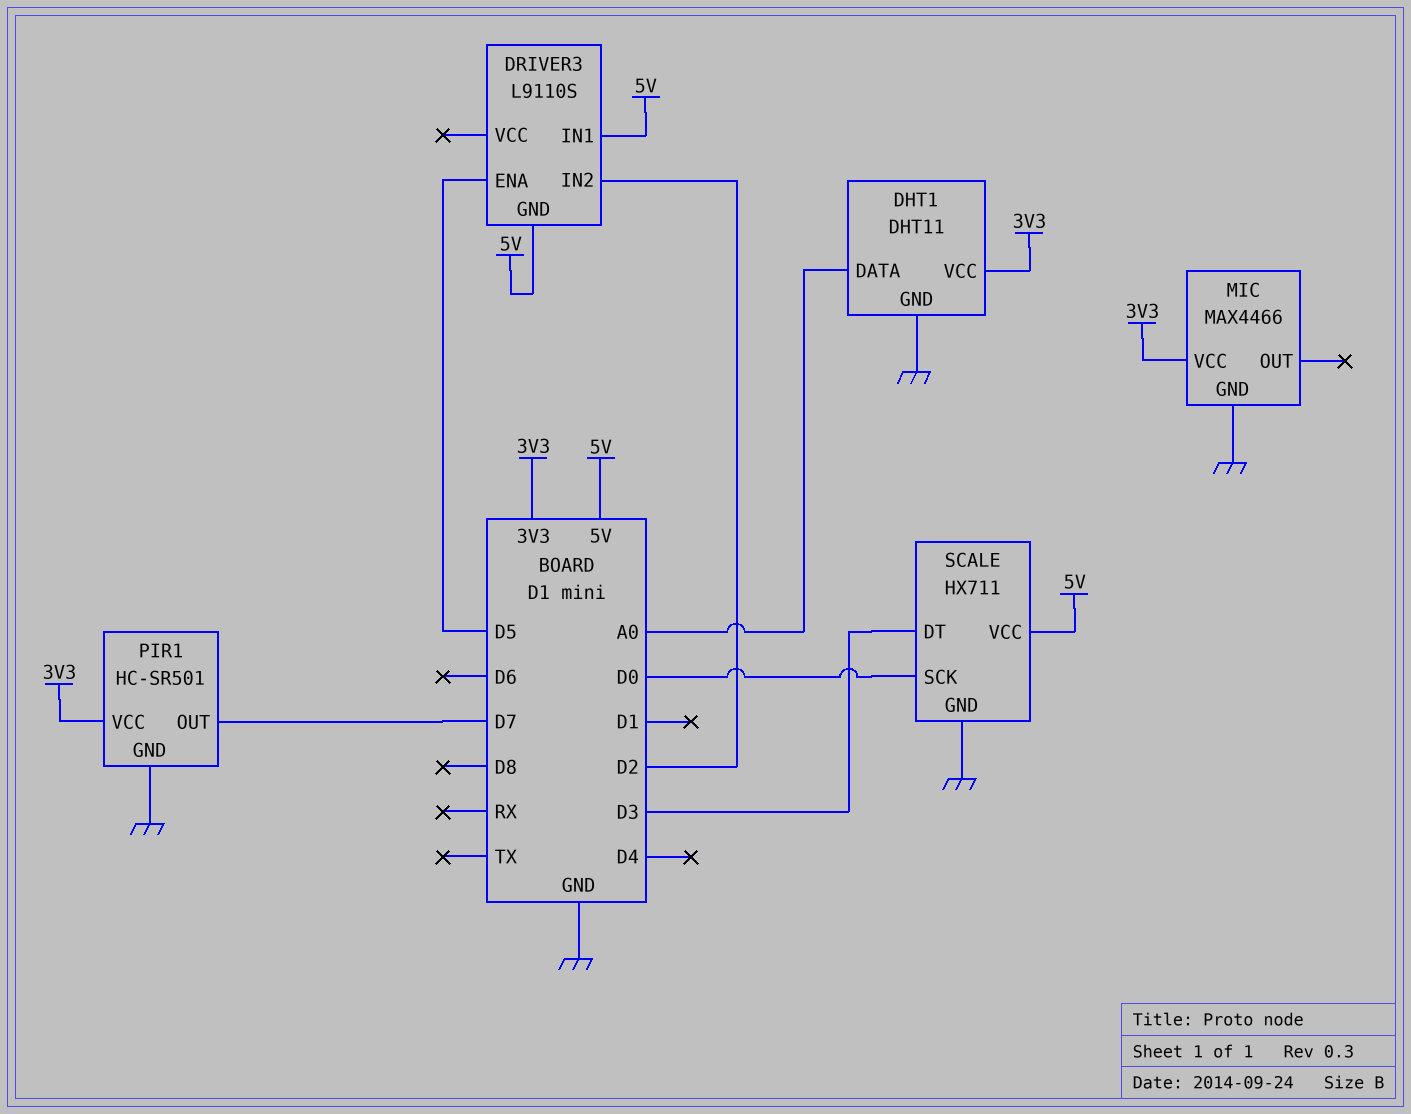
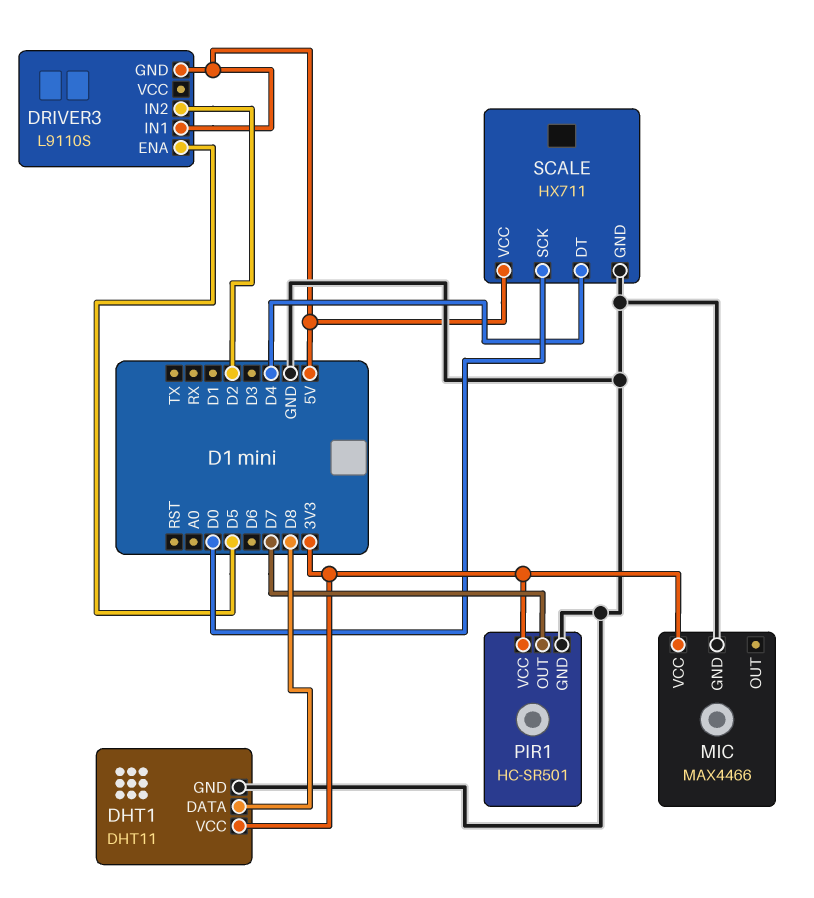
DHT1 pin DATA: A0 -> D8
SCALE pin DT: D3 -> D4

